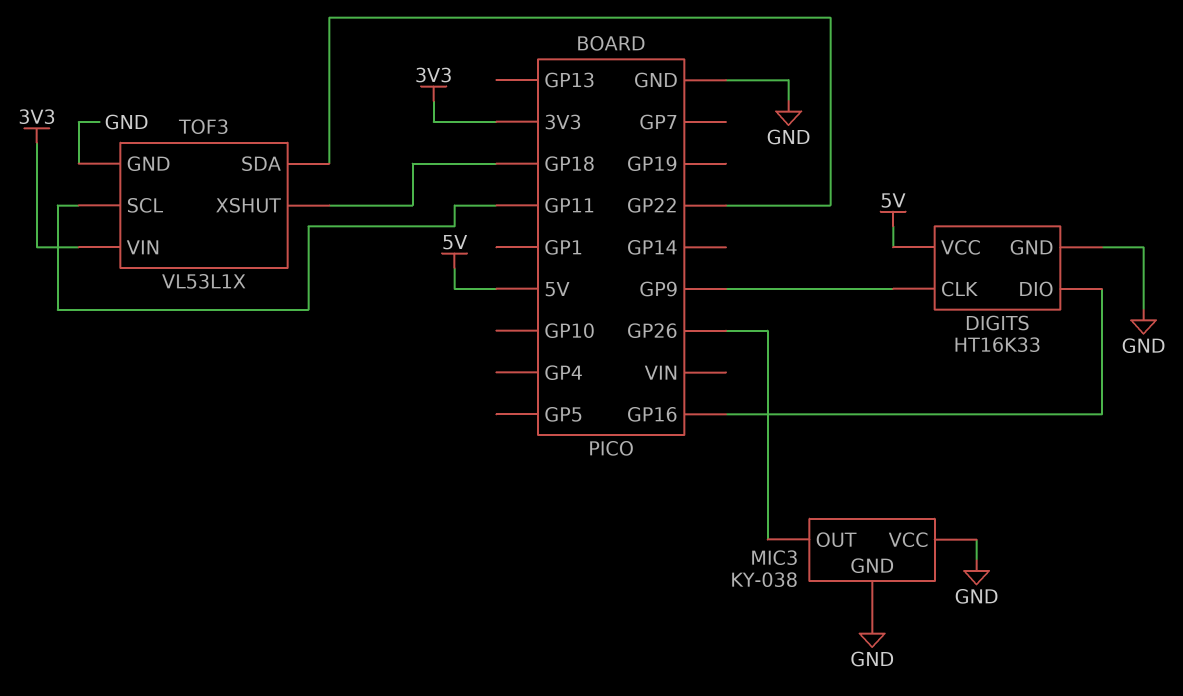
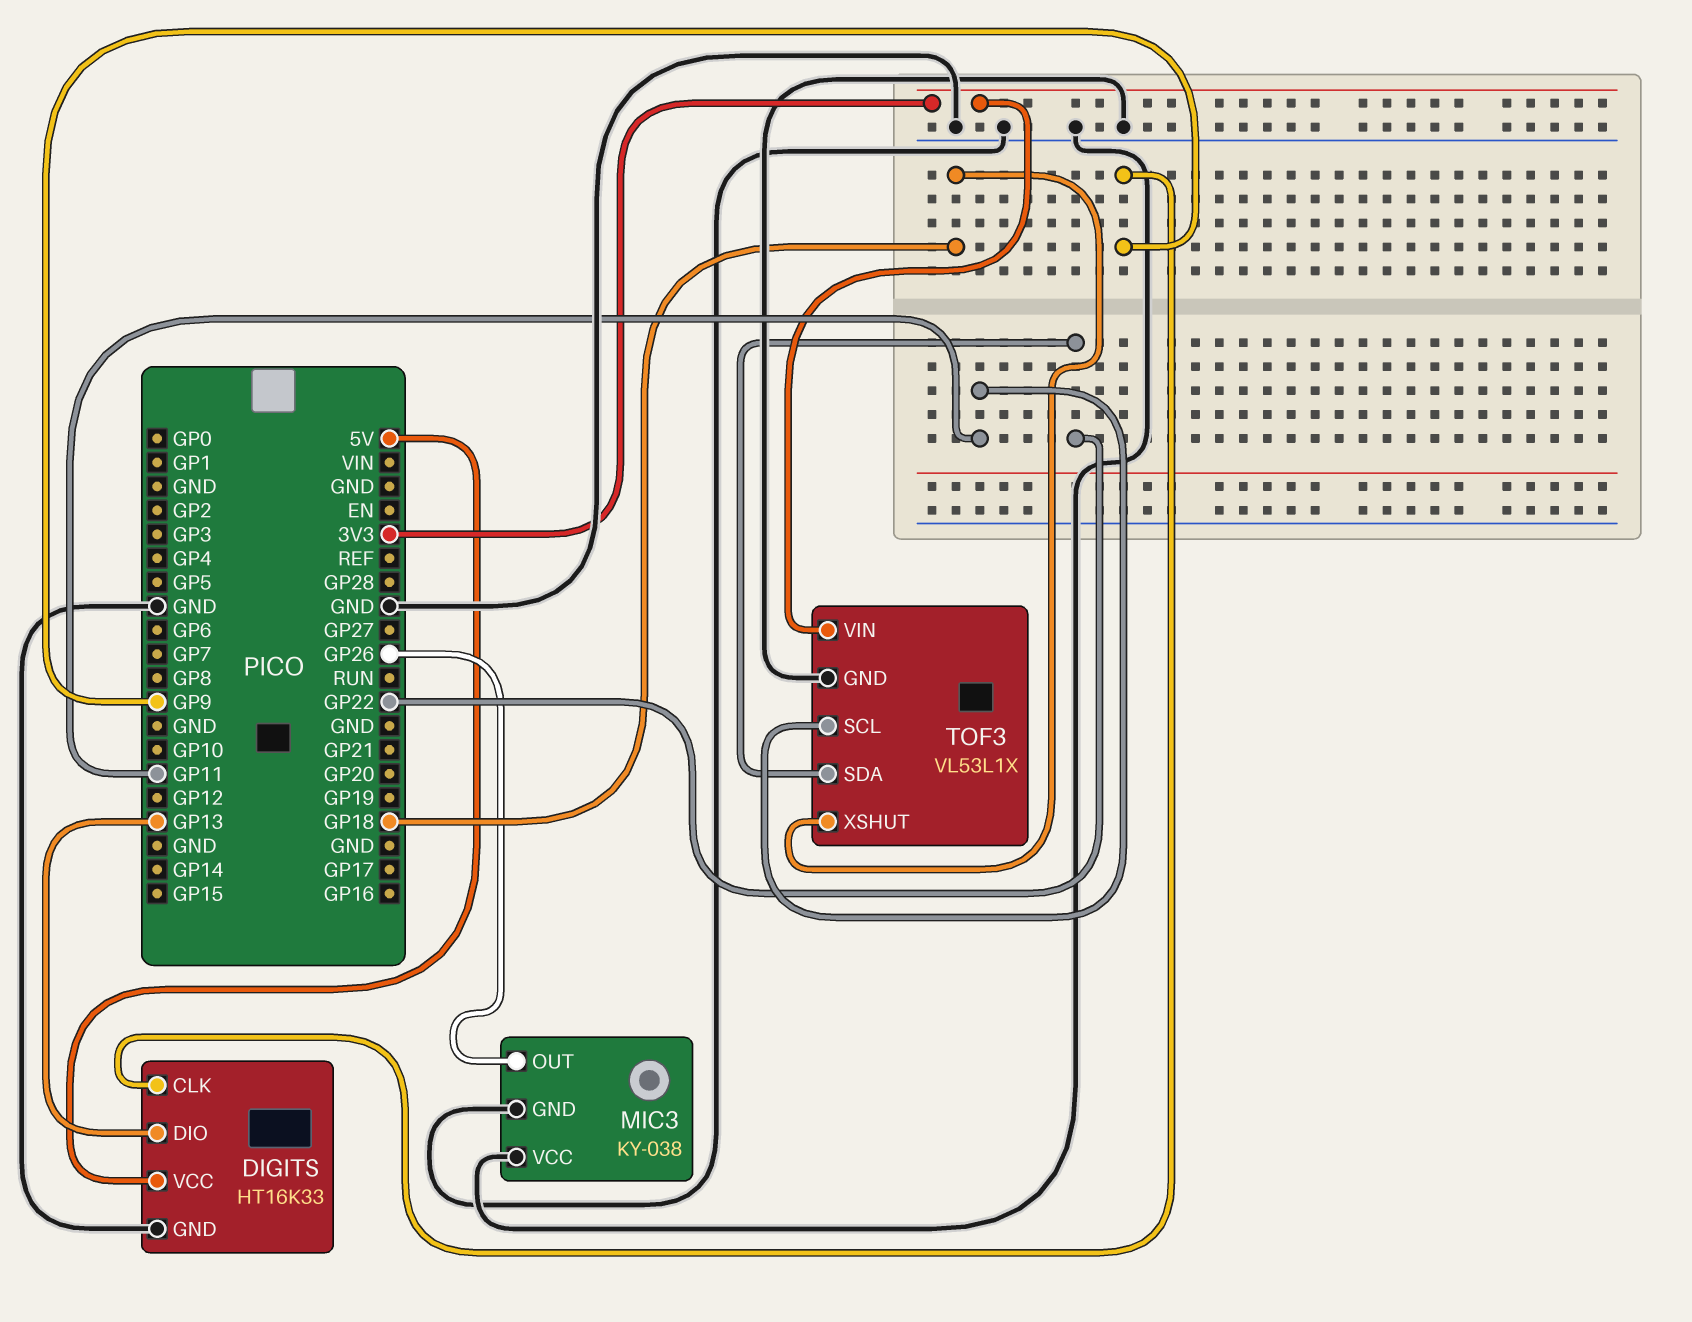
DIGITS pin DIO: GP16 -> GP13

